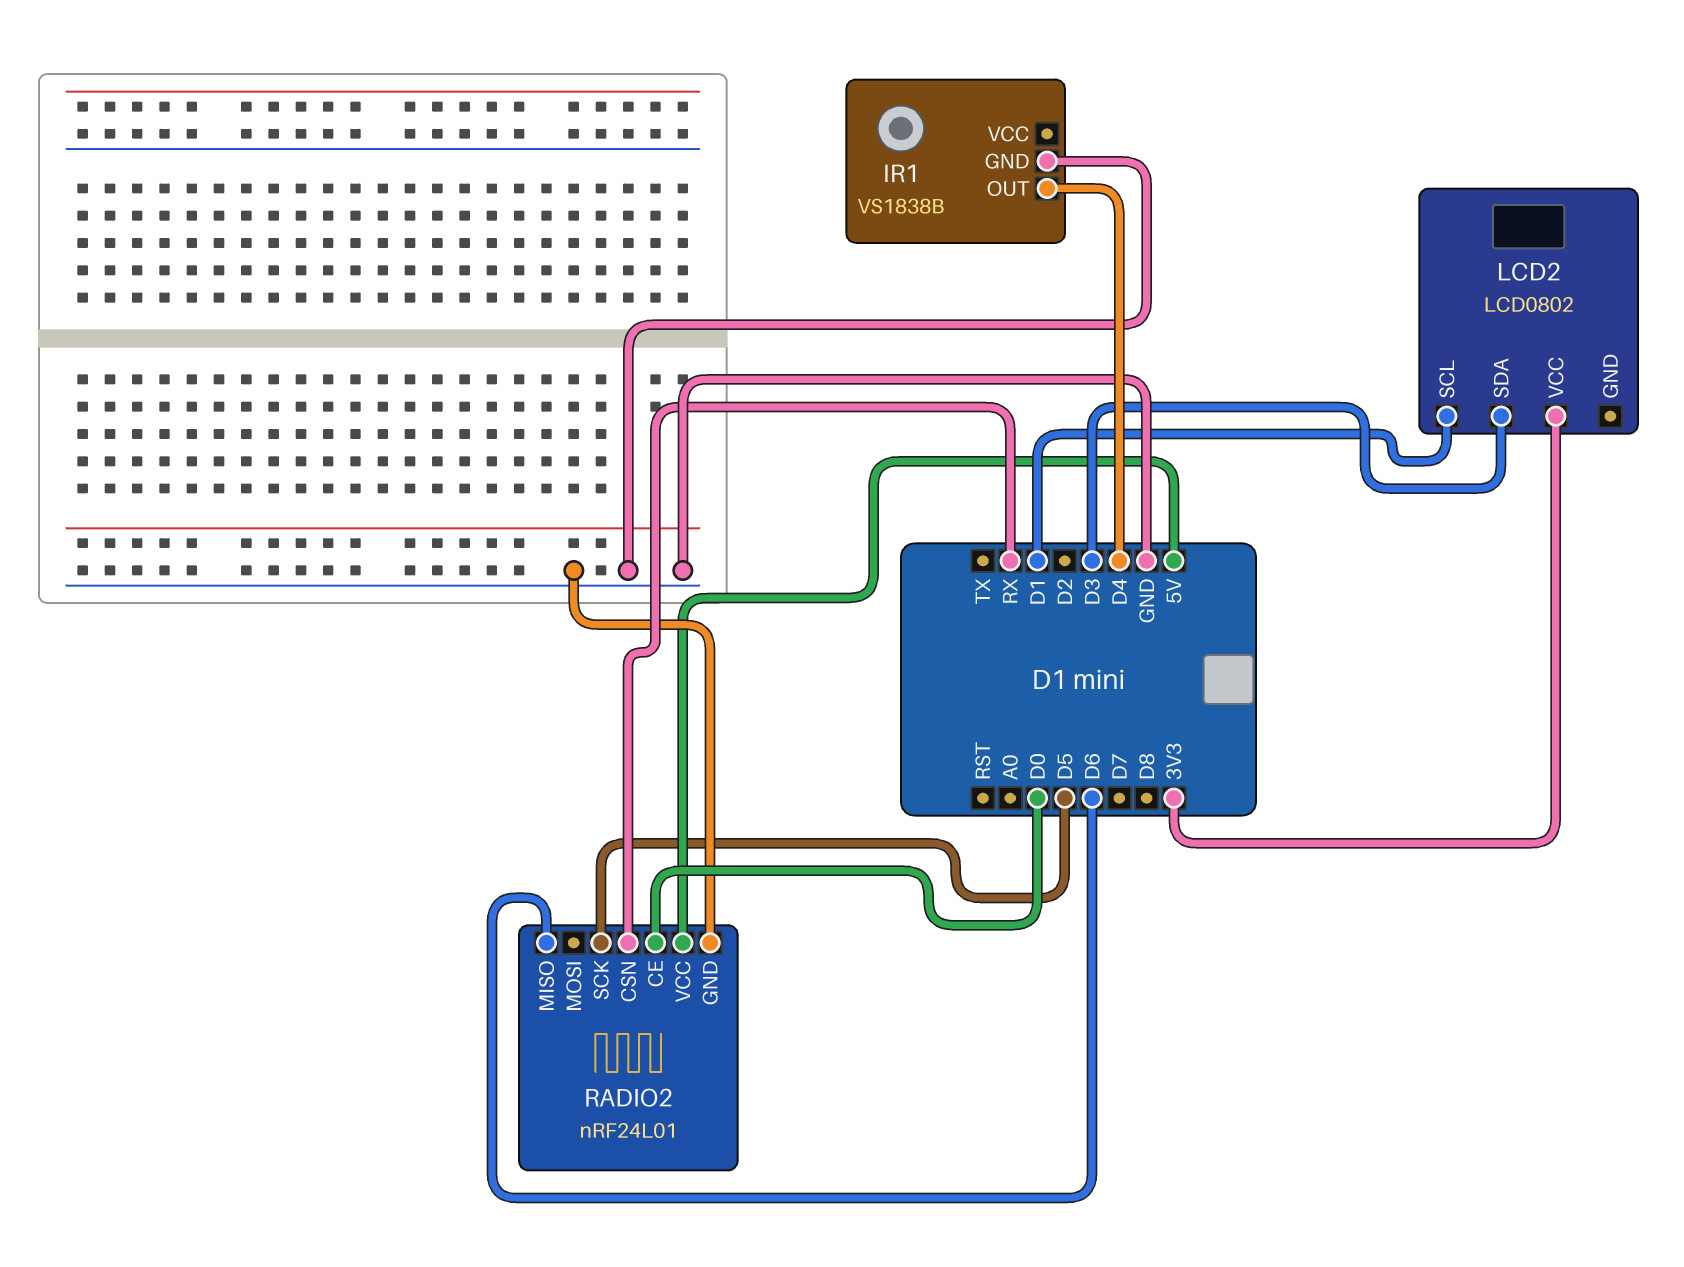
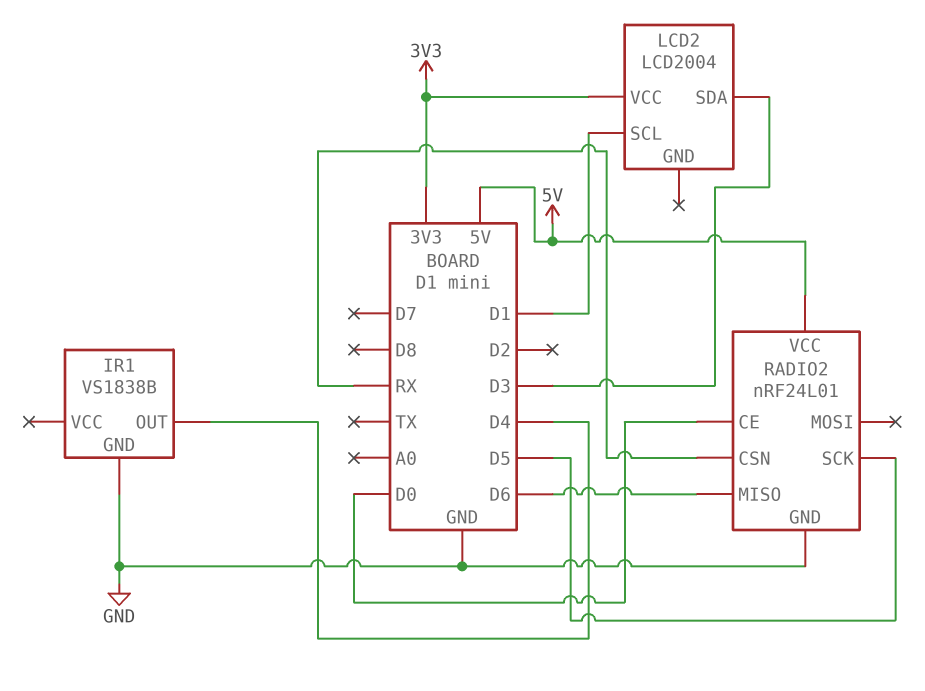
LCD2: LCD0802 -> LCD2004

